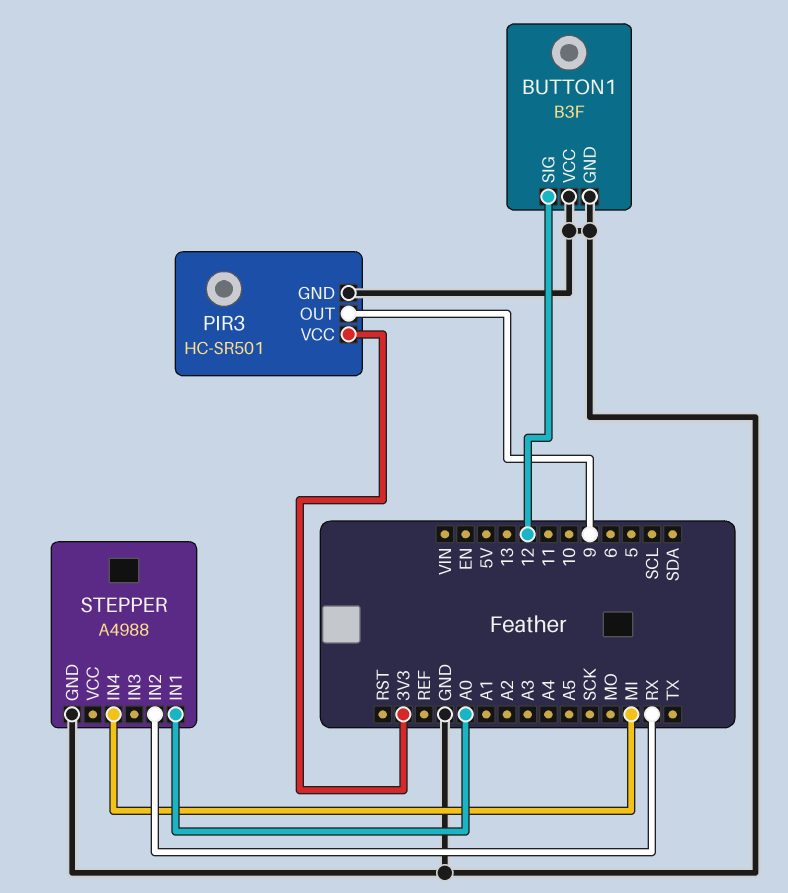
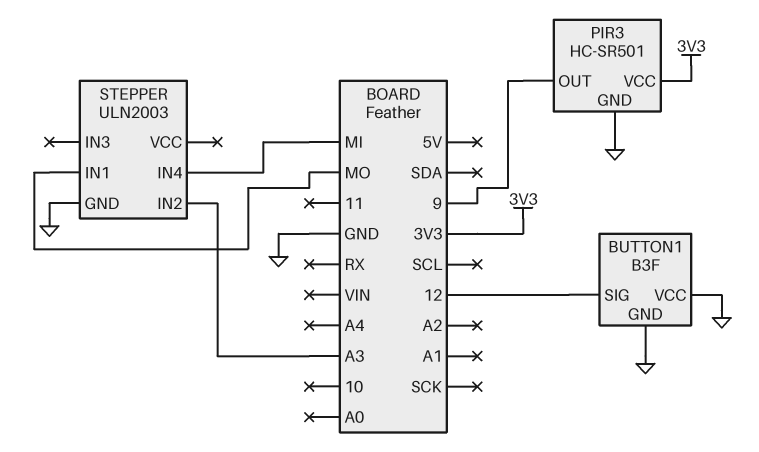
STEPPER: A4988 -> ULN2003
STEPPER pin IN1: A0 -> MO
STEPPER pin IN2: RX -> A3

